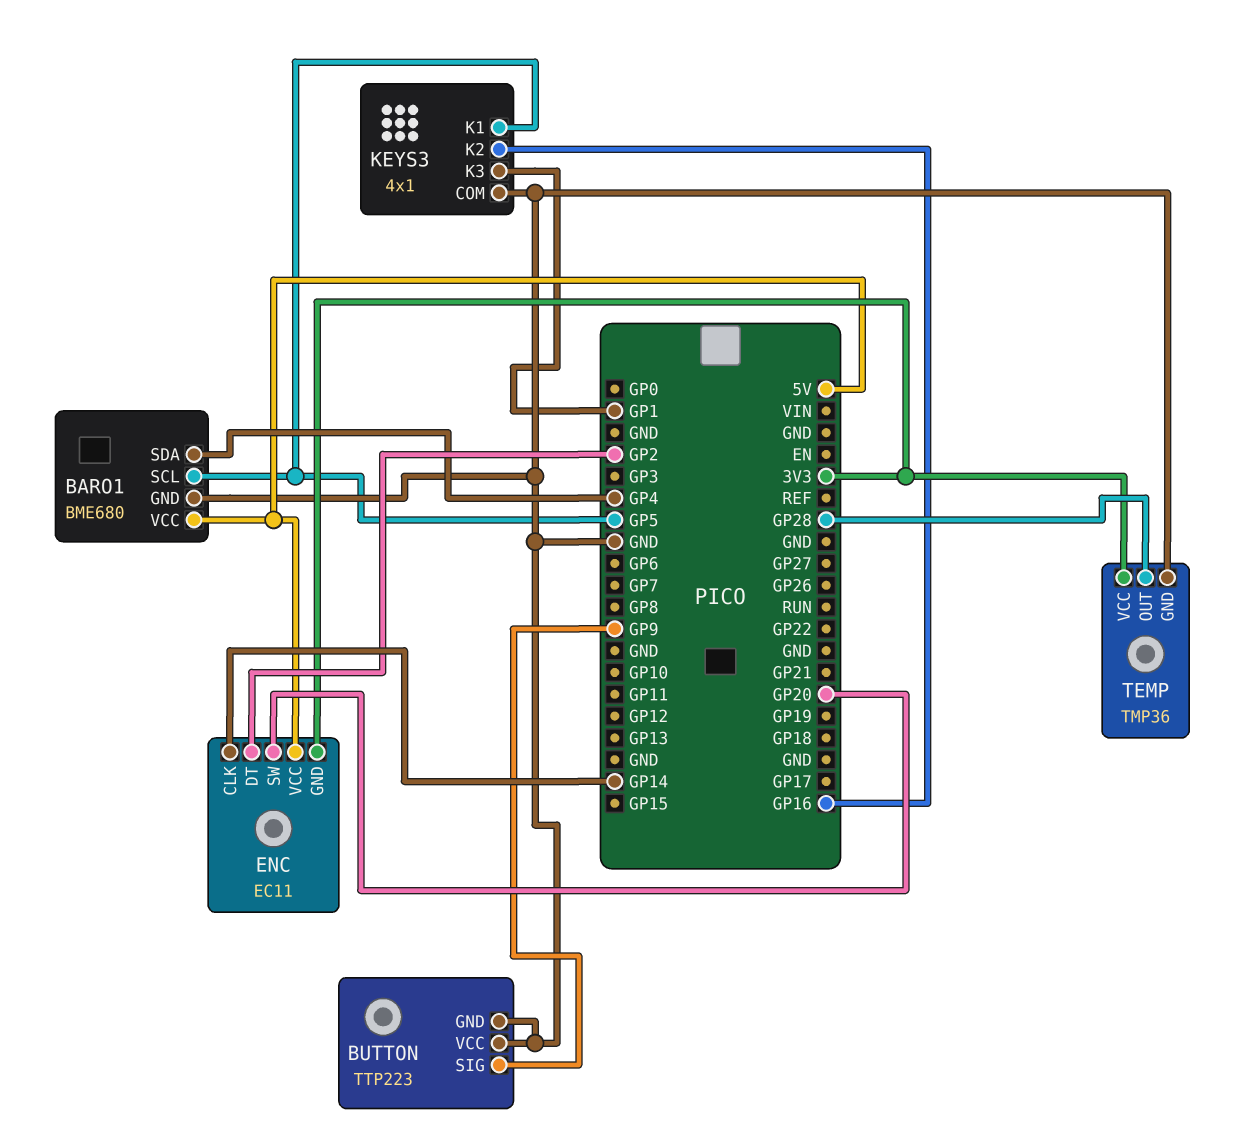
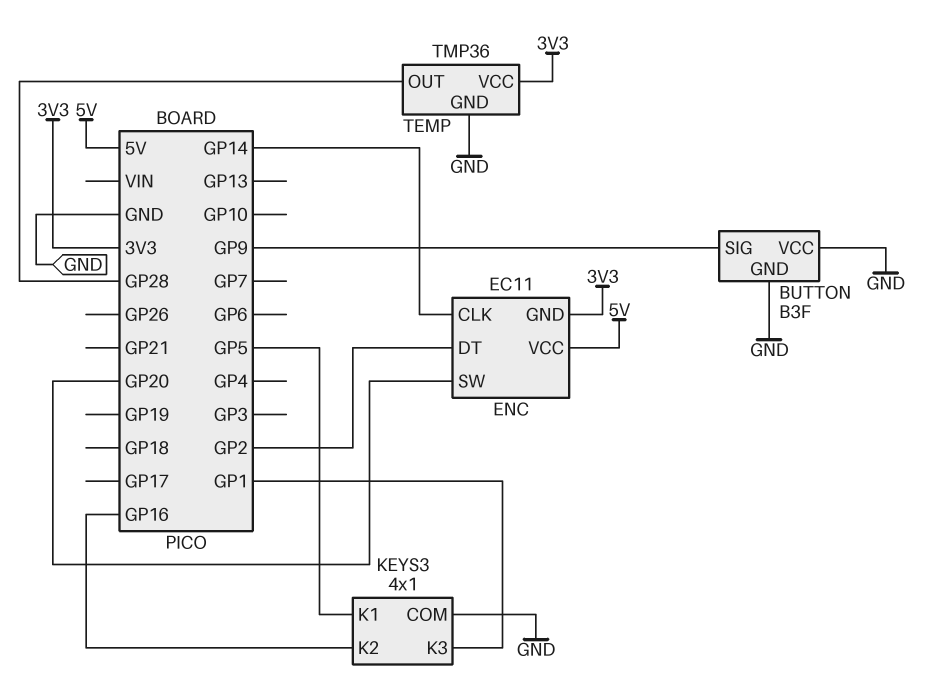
BARO1: BME680 -> none
BARO1 pin GND: GND -> none
BARO1 pin SCL: GP5 -> none
BARO1 pin SDA: GP4 -> none
BARO1 pin VCC: 5V -> none
BUTTON: TTP223 -> B3F

